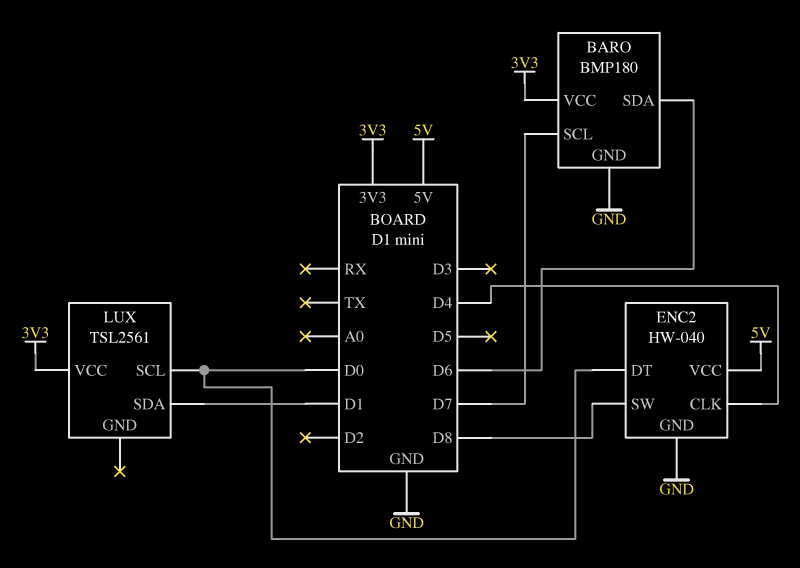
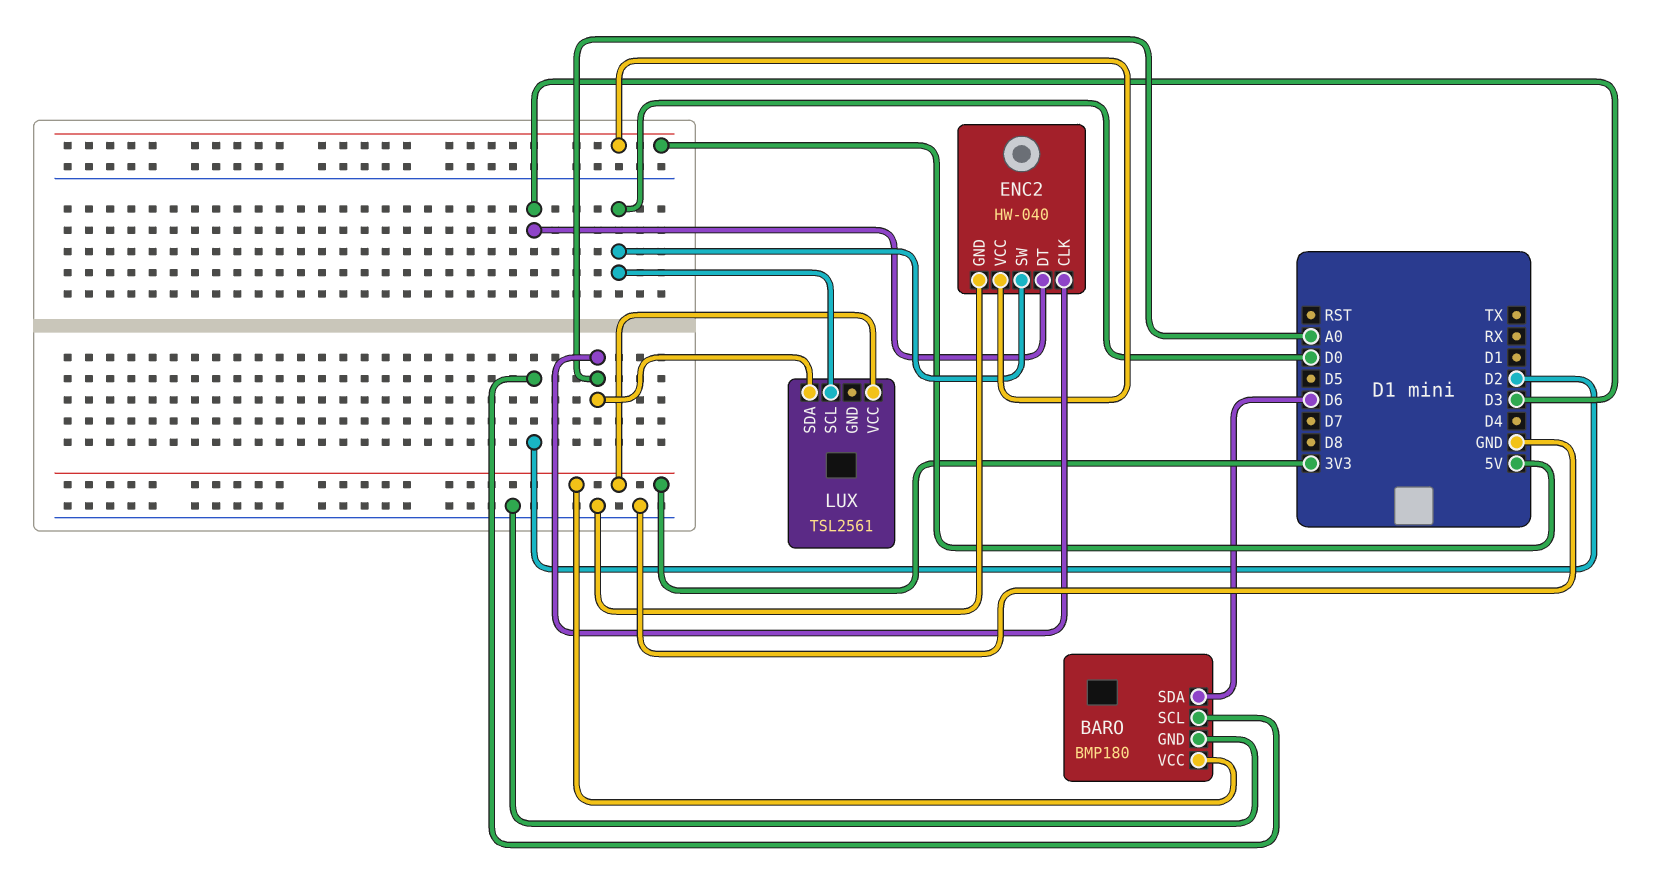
BARO pin SCL: D7 -> D2
ENC2 pin CLK: D4 -> A0
ENC2 pin DT: D0 -> D3
ENC2 pin SW: D8 -> D0
LUX pin SDA: D1 -> A0

